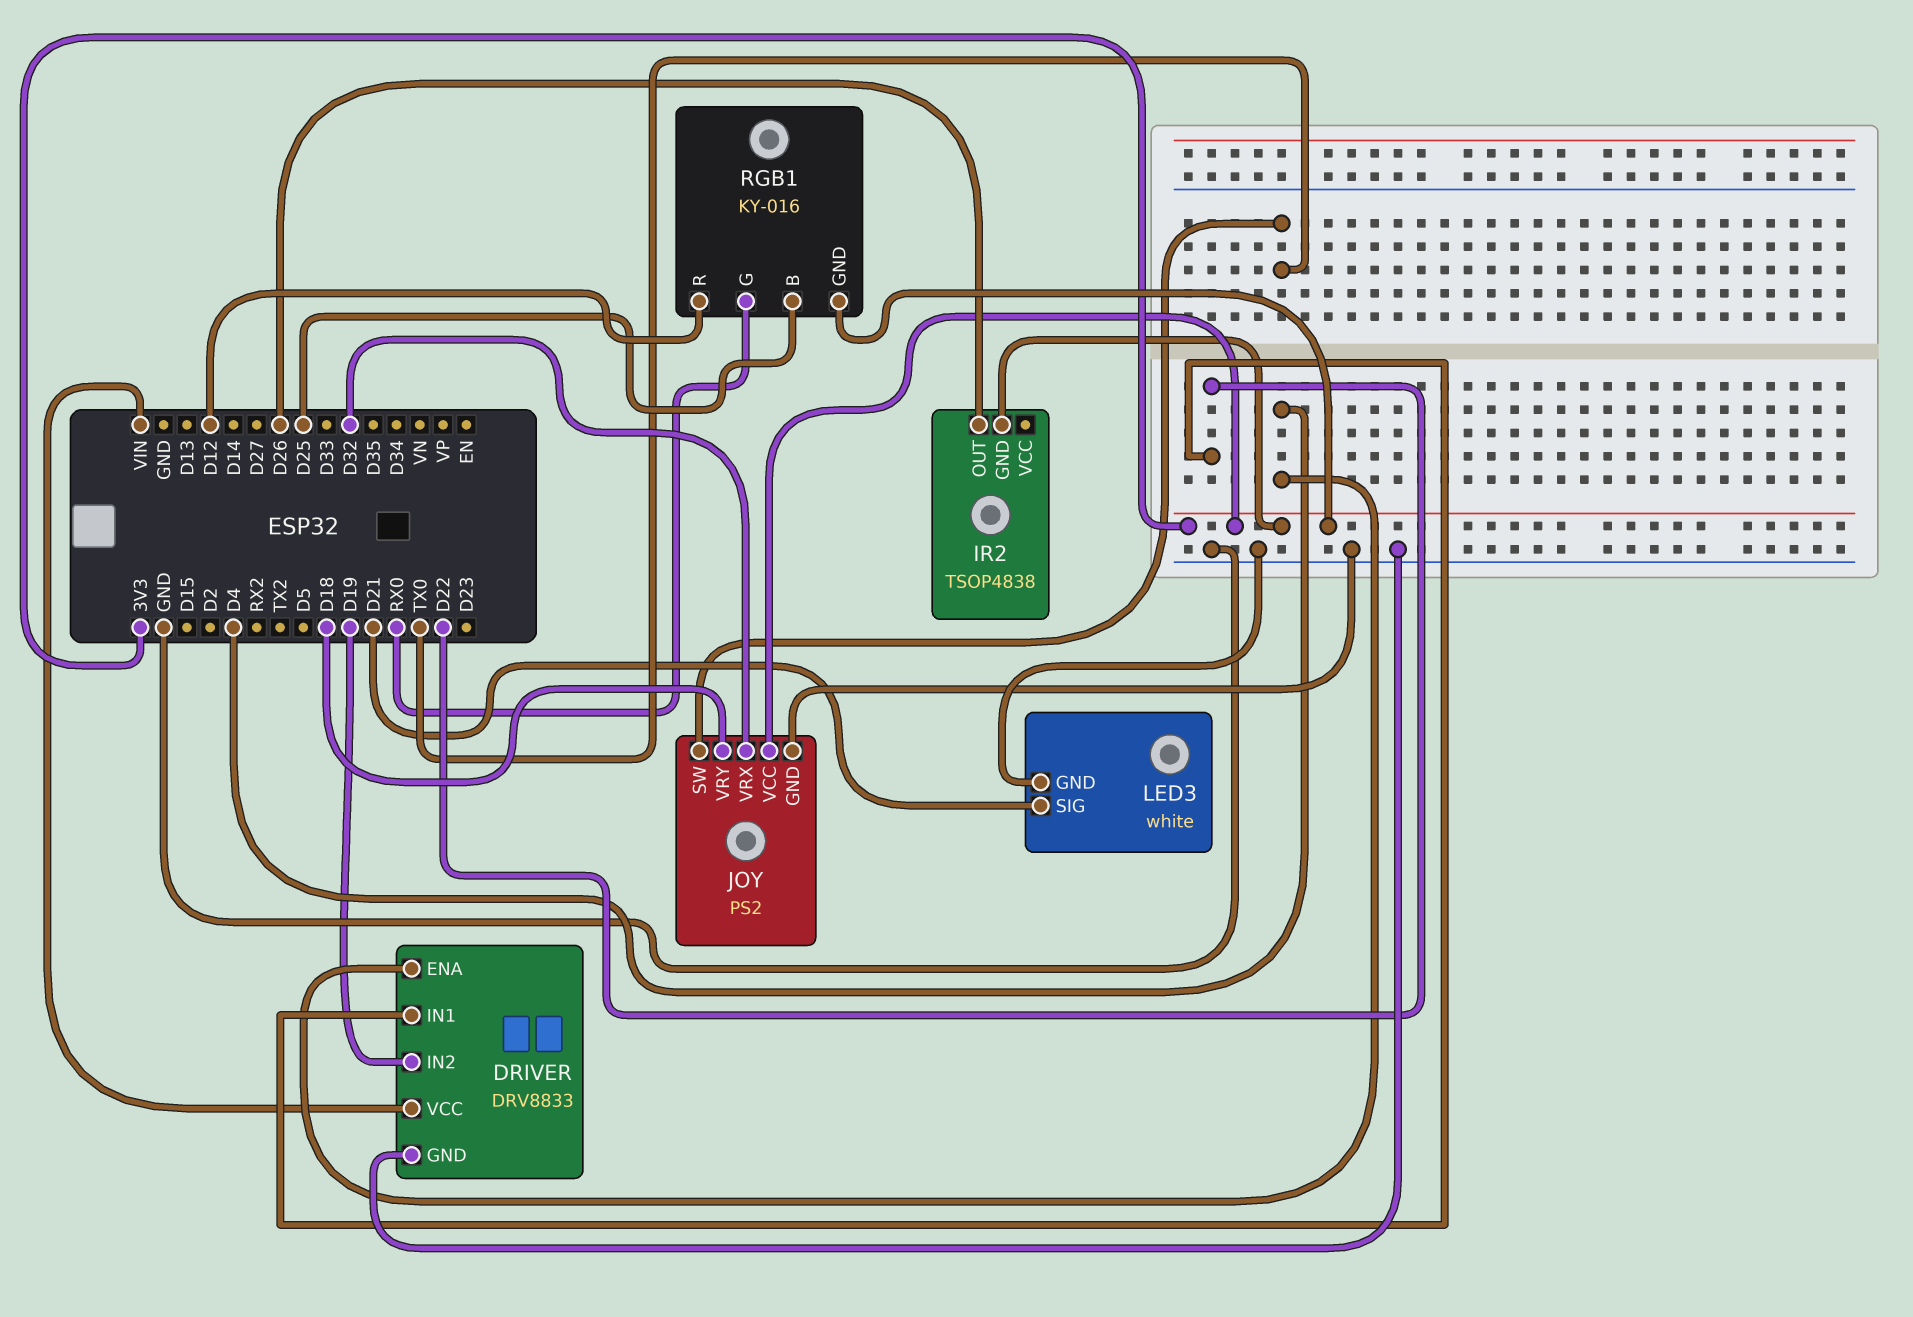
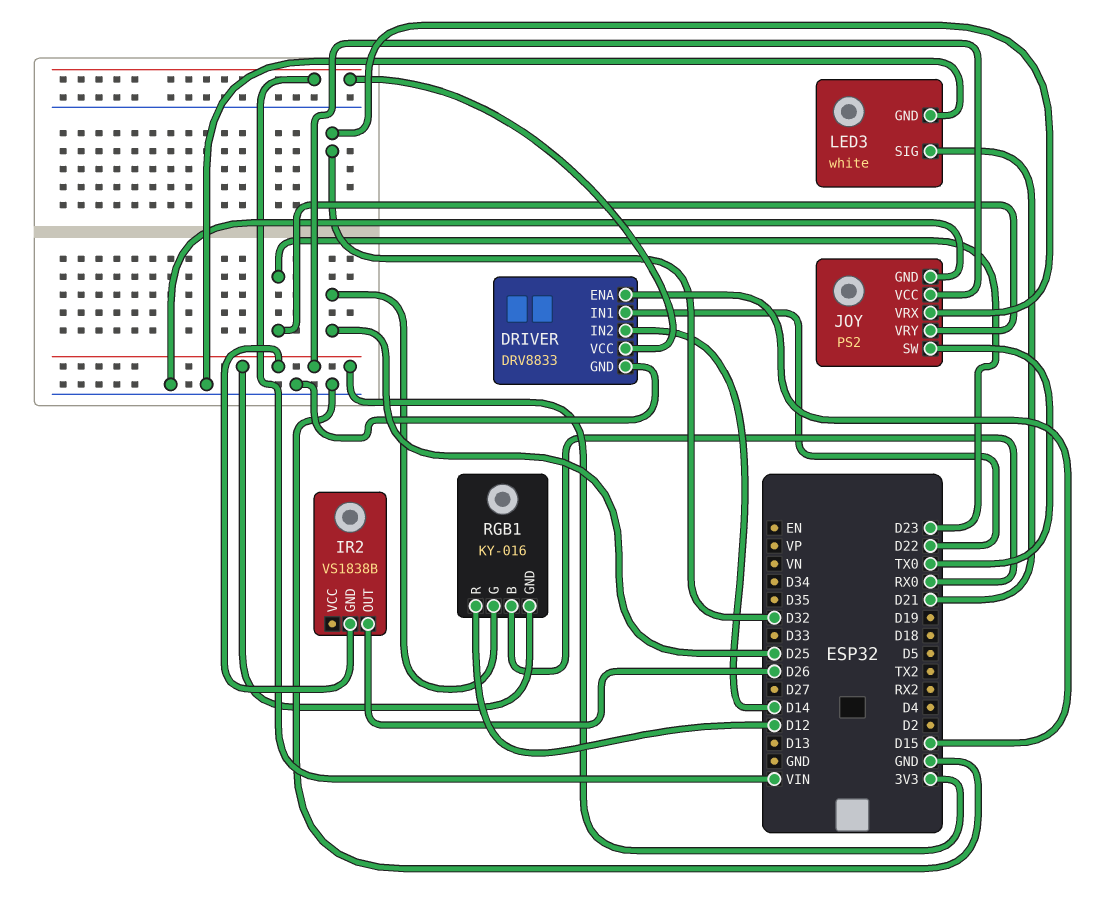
DRIVER pin ENA: D4 -> D15
DRIVER pin IN2: D19 -> D14
IR2: TSOP4838 -> VS1838B
JOY pin VRY: D18 -> D23
RGB1 pin B: D25 -> RX0
RGB1 pin G: RX0 -> D25

